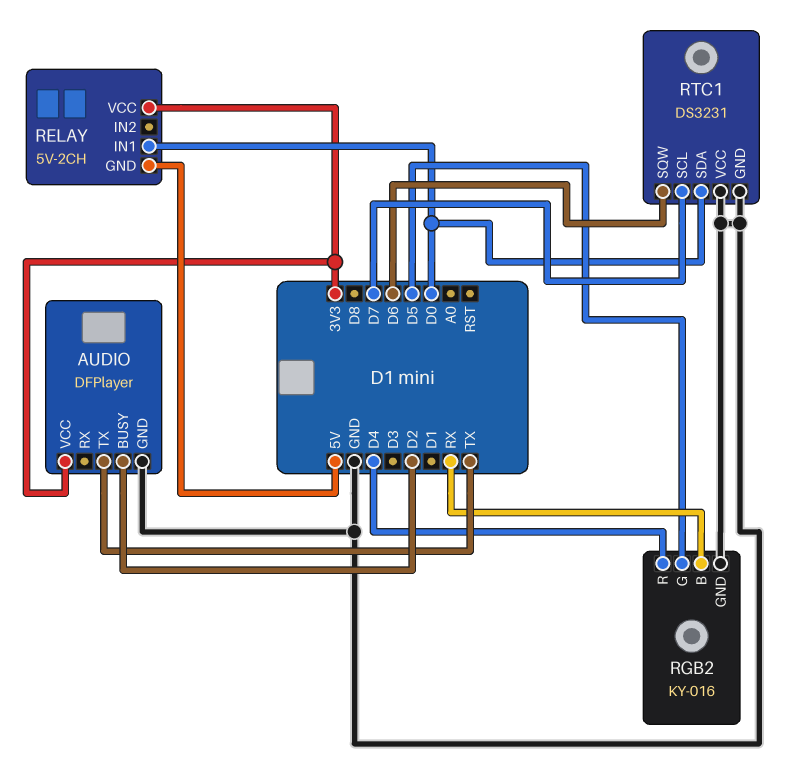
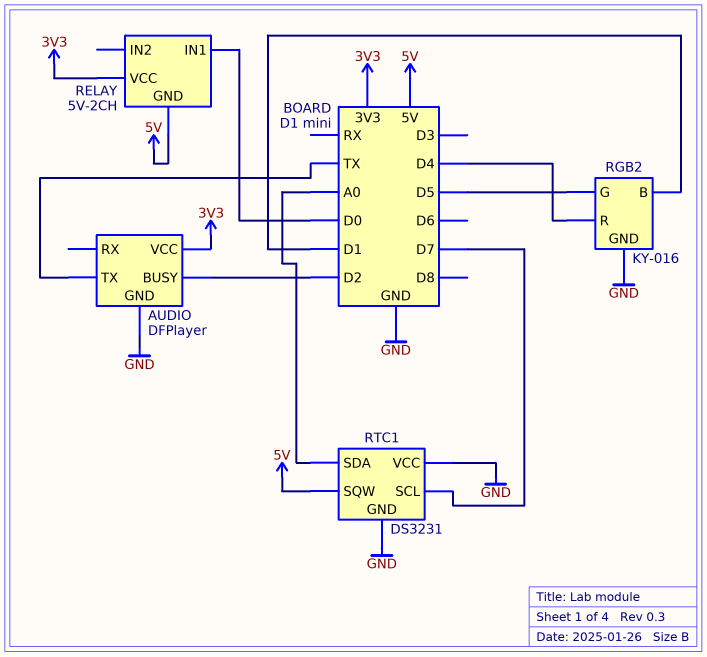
RGB2 pin B: RX -> D1
RTC1 pin SDA: D0 -> A0
RTC1 pin SQW: D6 -> 5V

